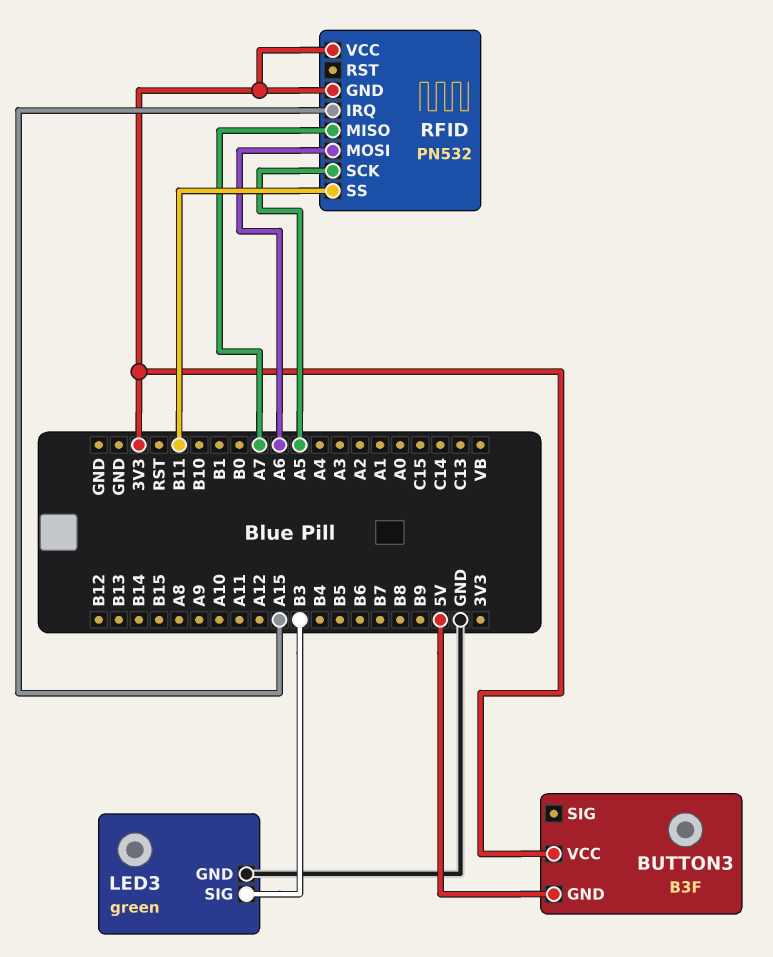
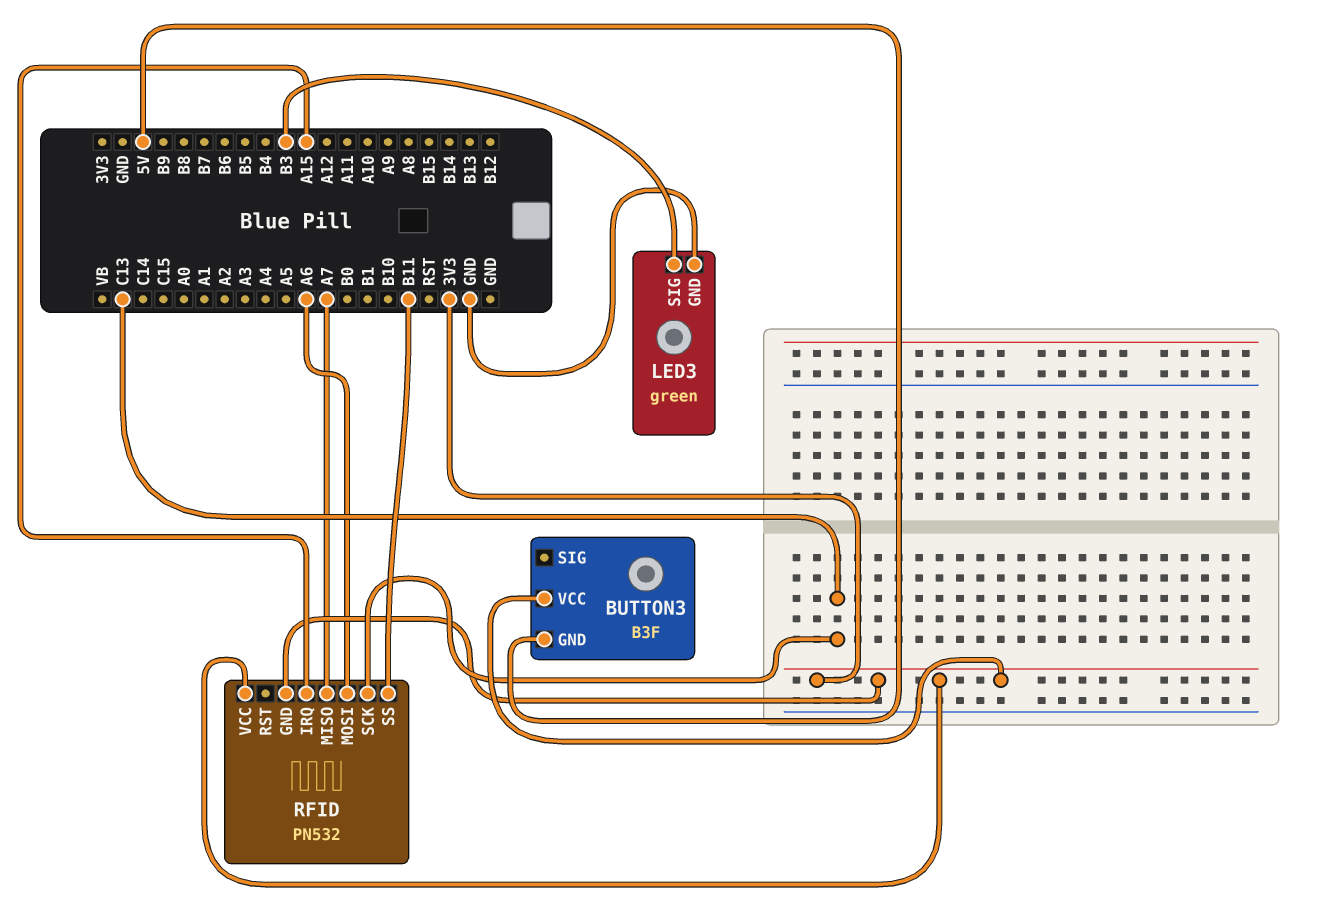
RFID pin SCK: A5 -> C13

